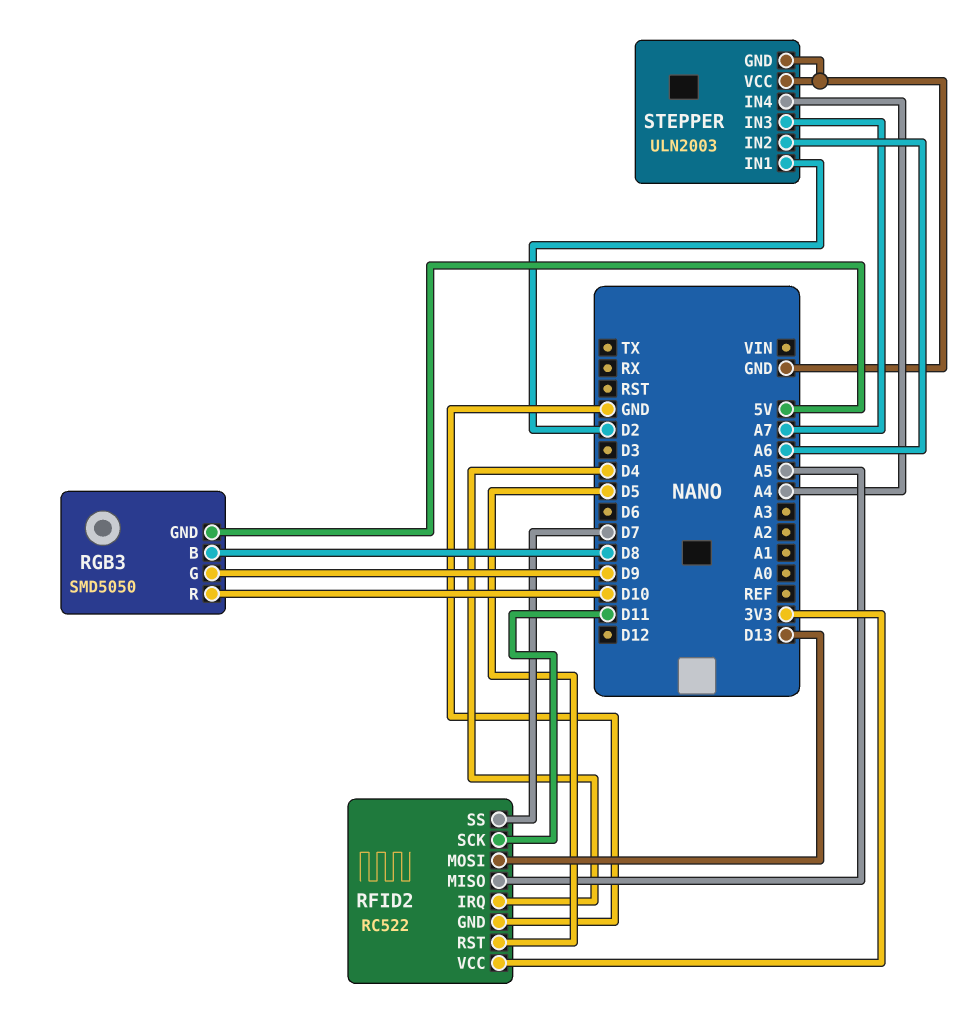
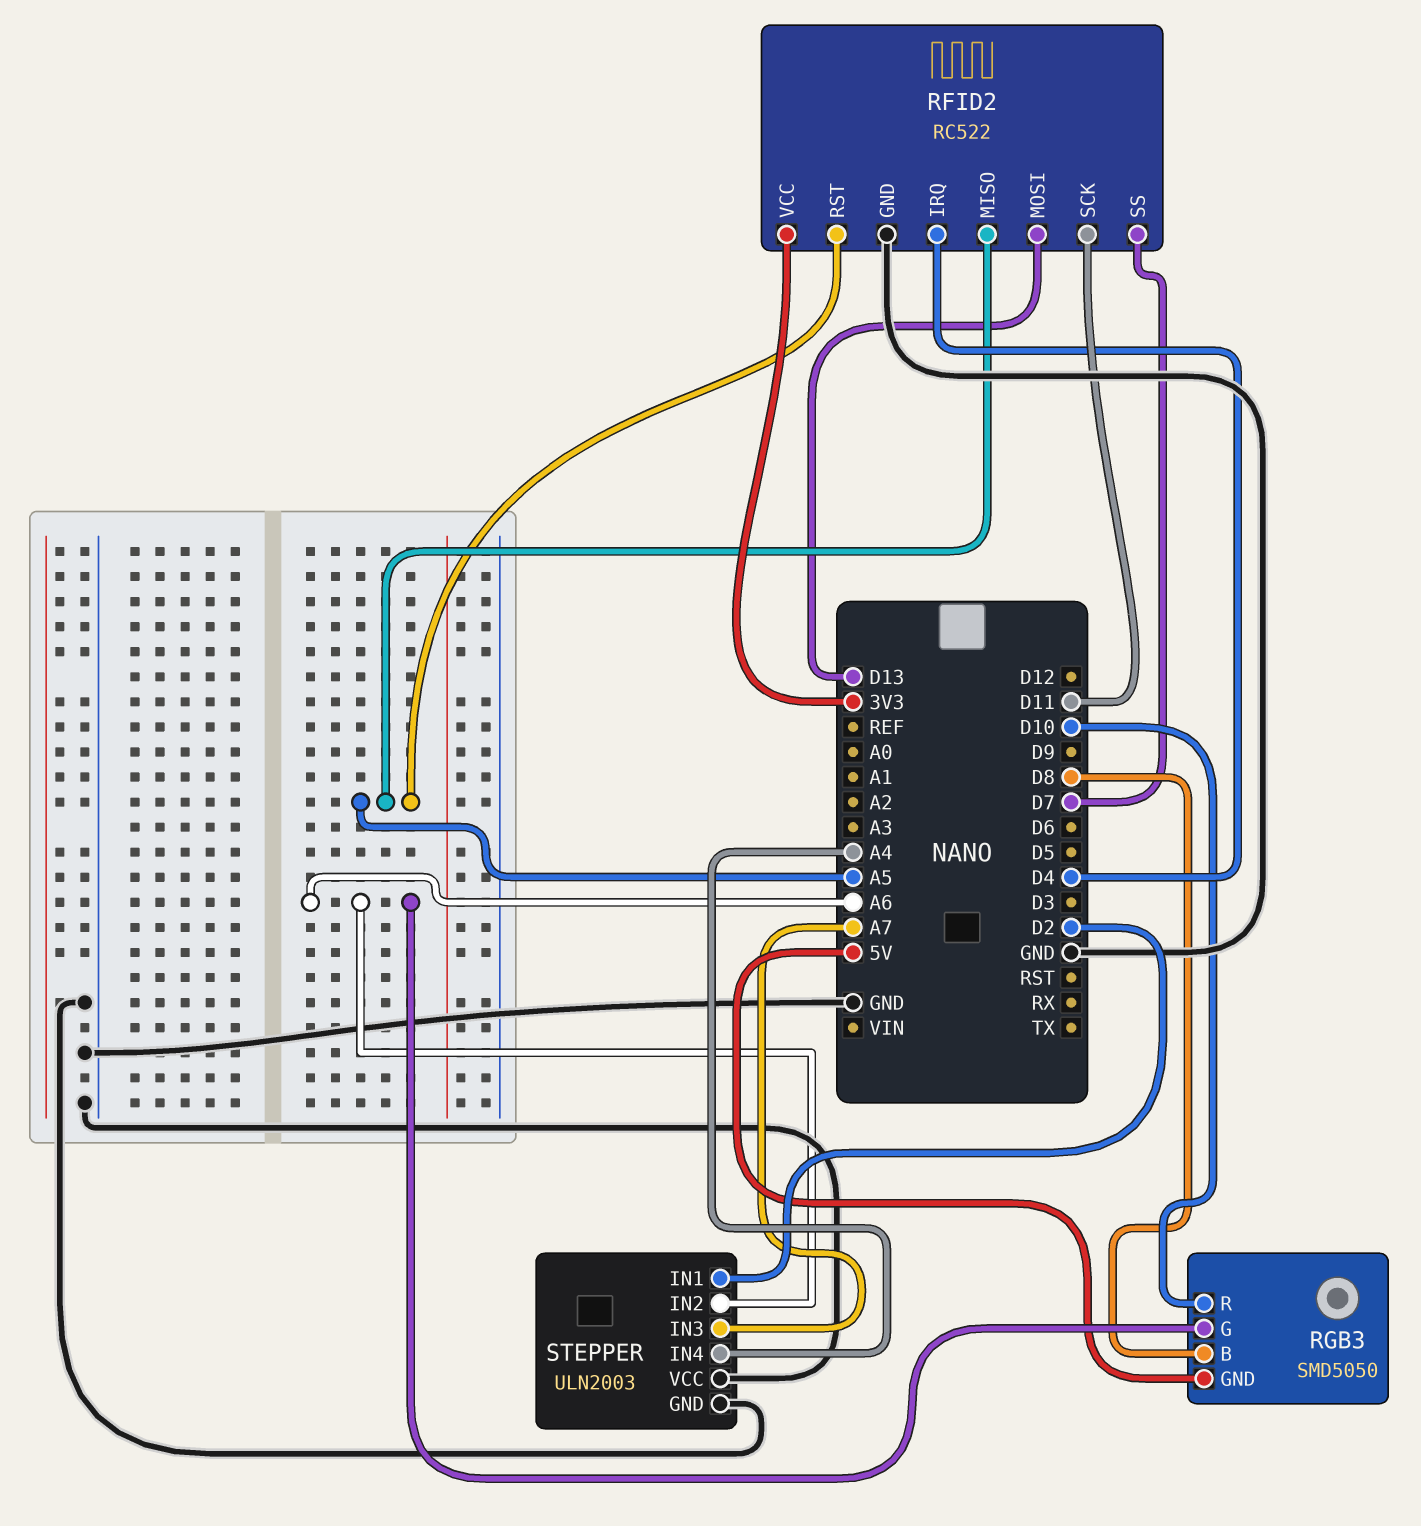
RFID2 pin RST: D5 -> A5
RGB3 pin G: D9 -> A6

